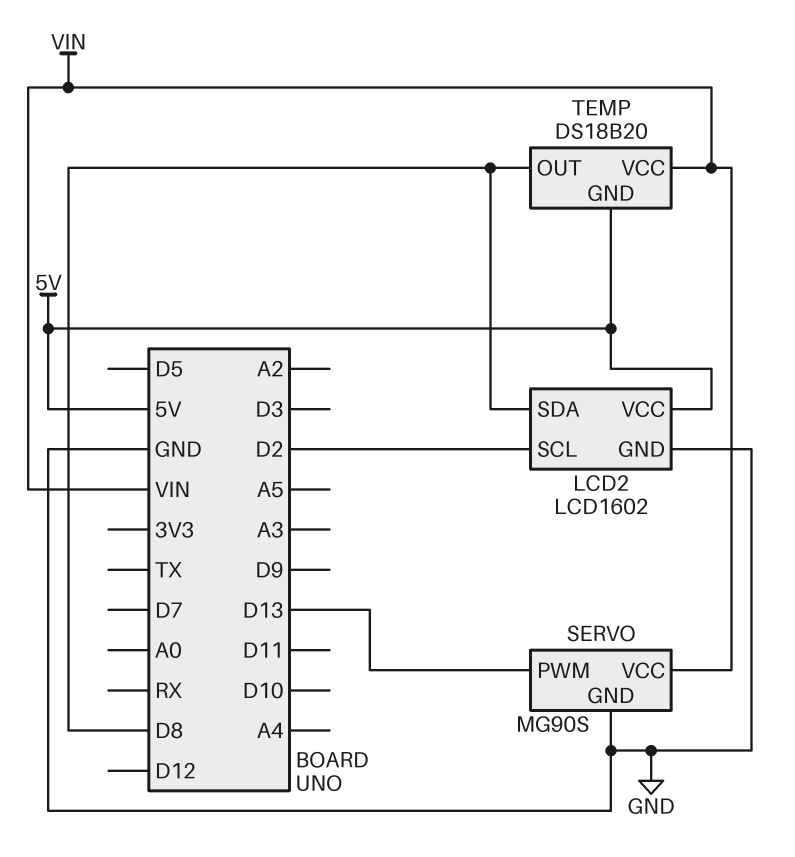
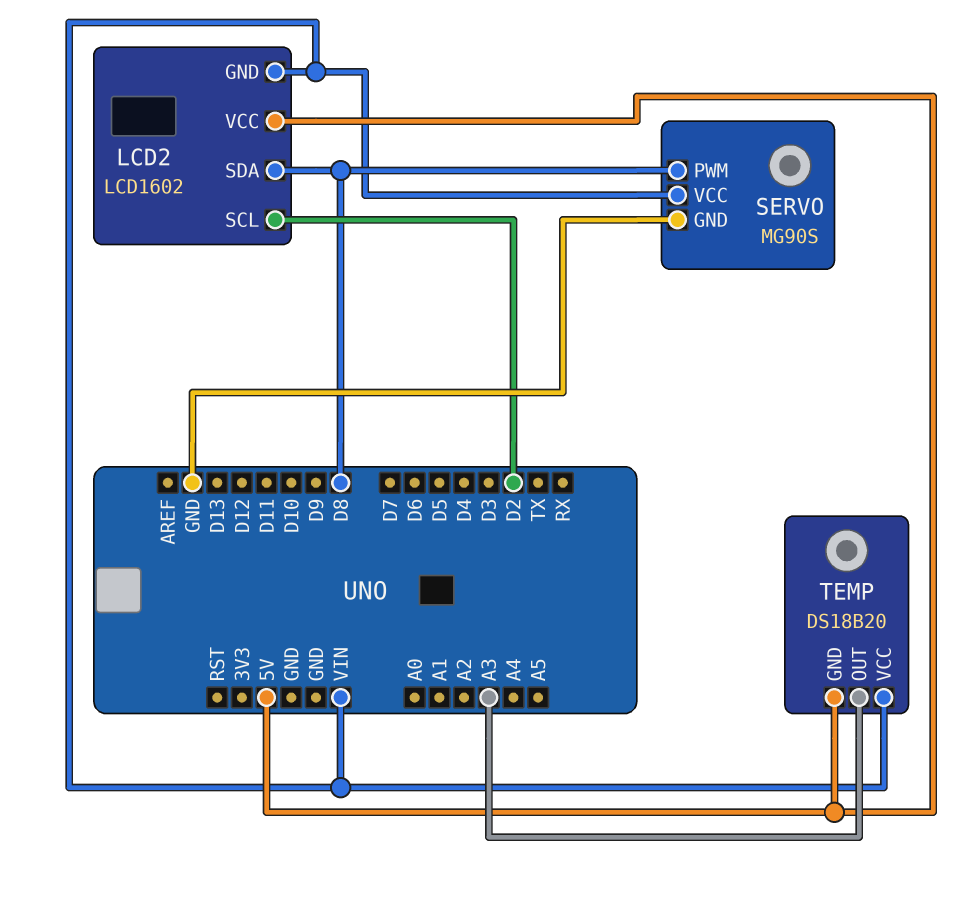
LCD2 pin GND: GND -> VIN
SERVO pin PWM: D13 -> D8
TEMP pin OUT: D8 -> A3

